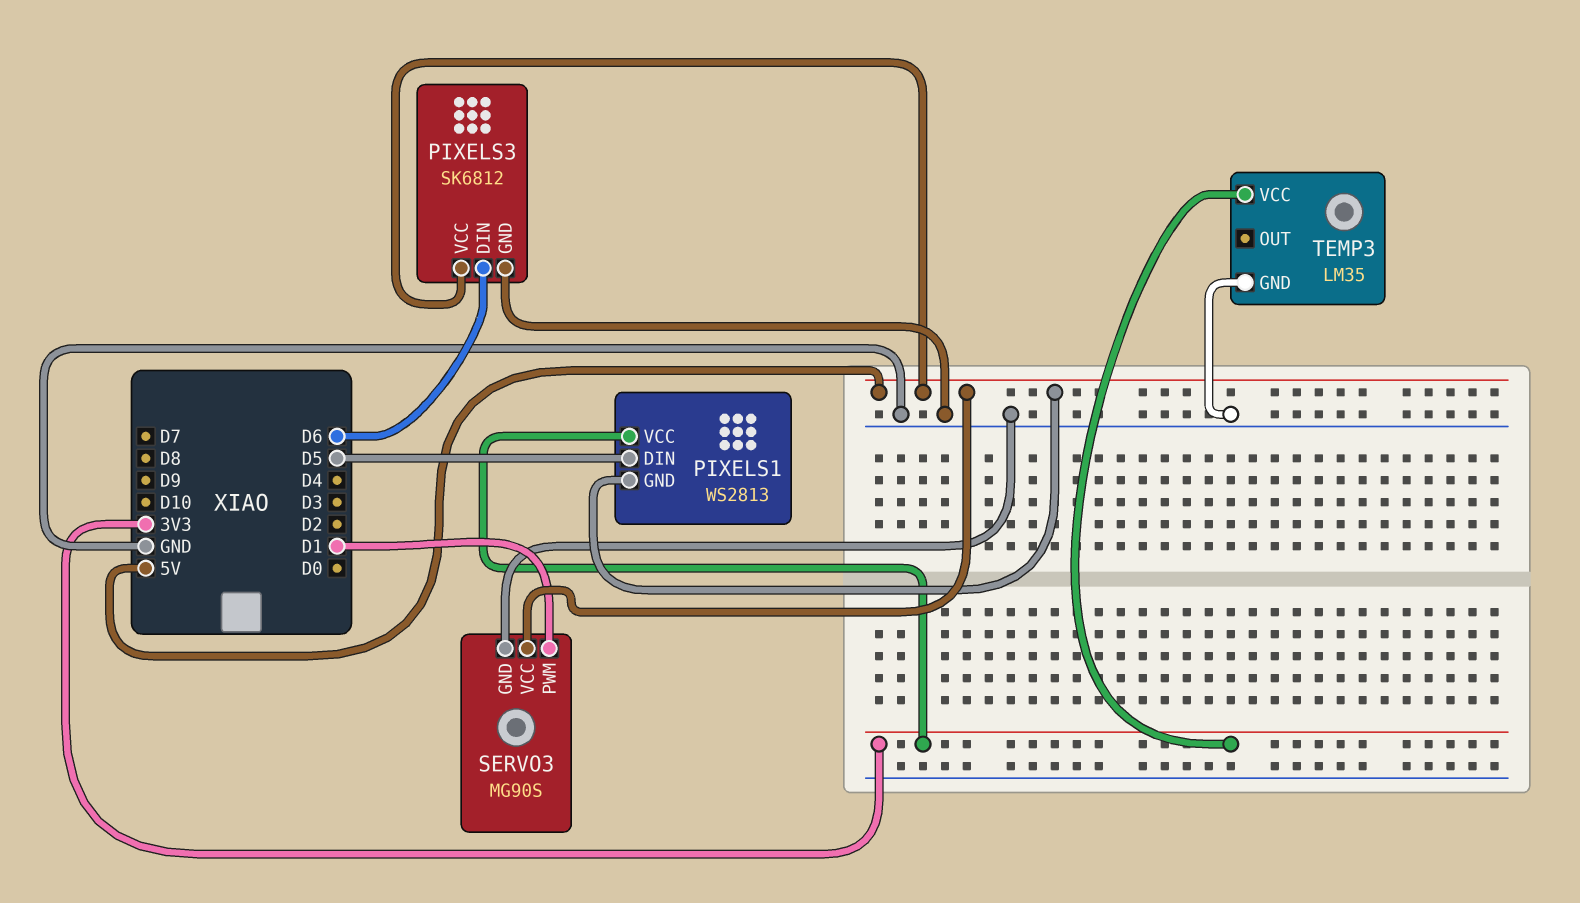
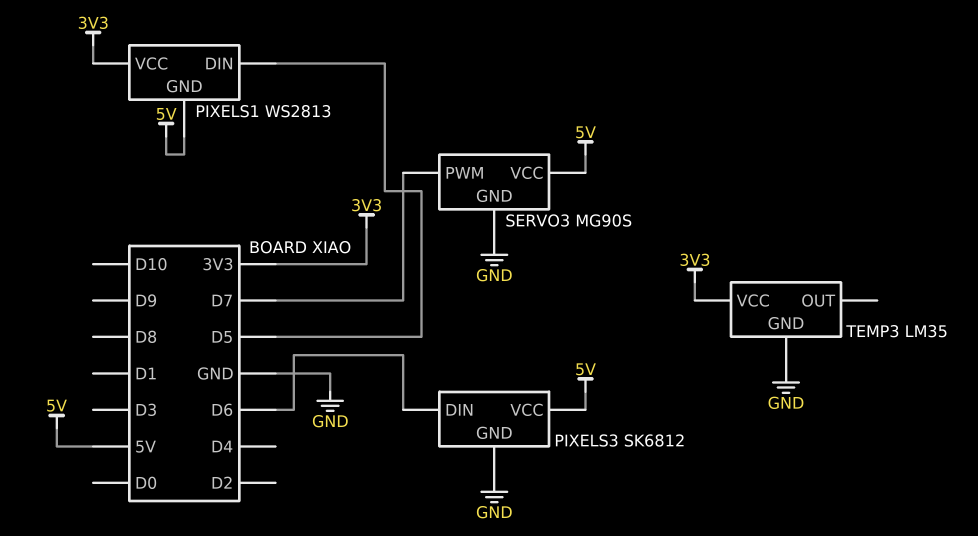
SERVO3 pin PWM: D1 -> D7

